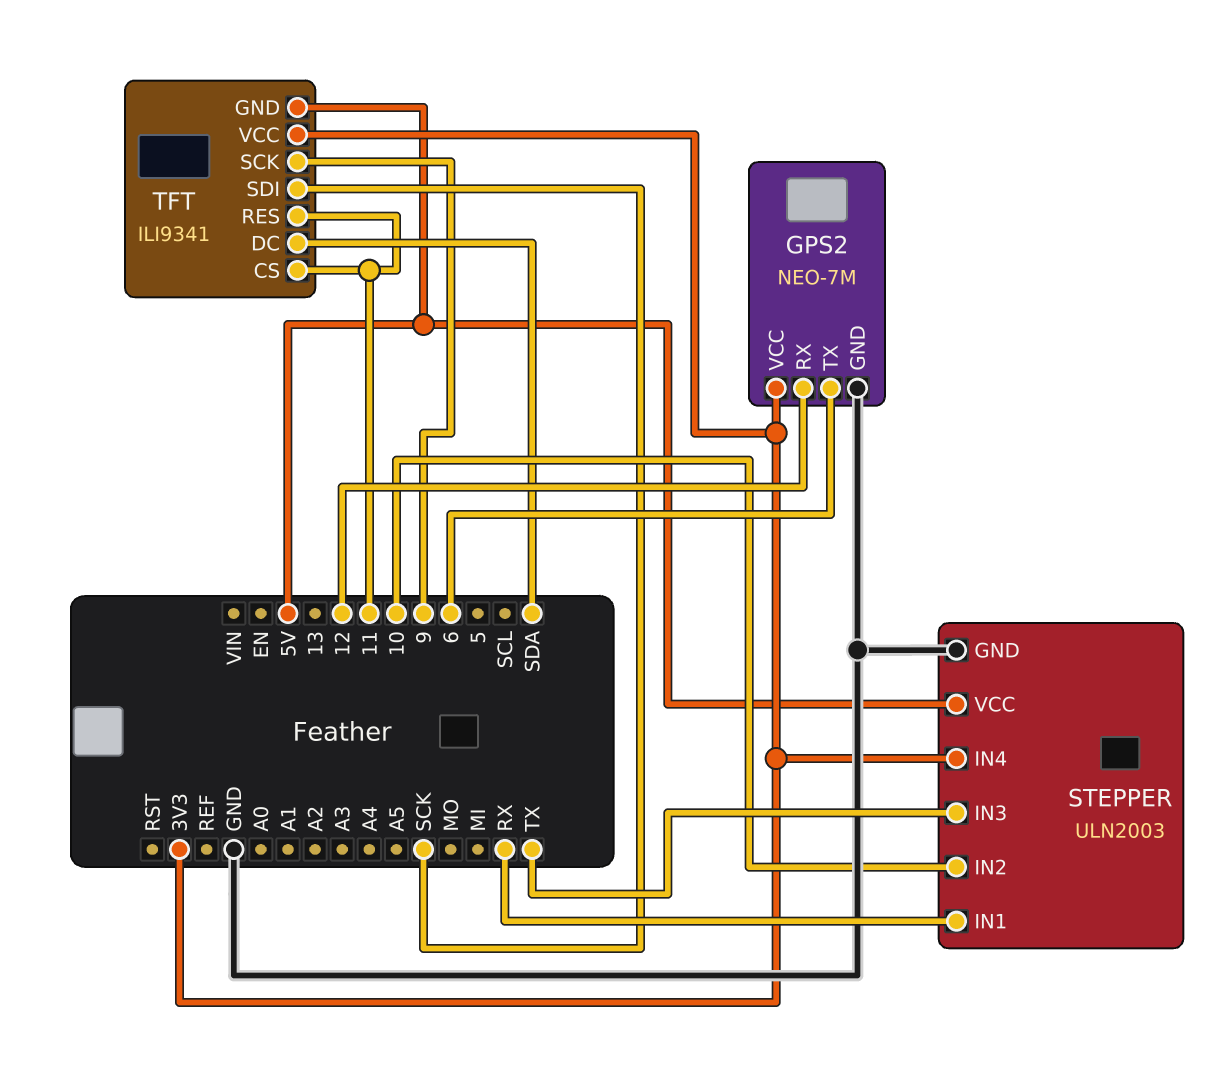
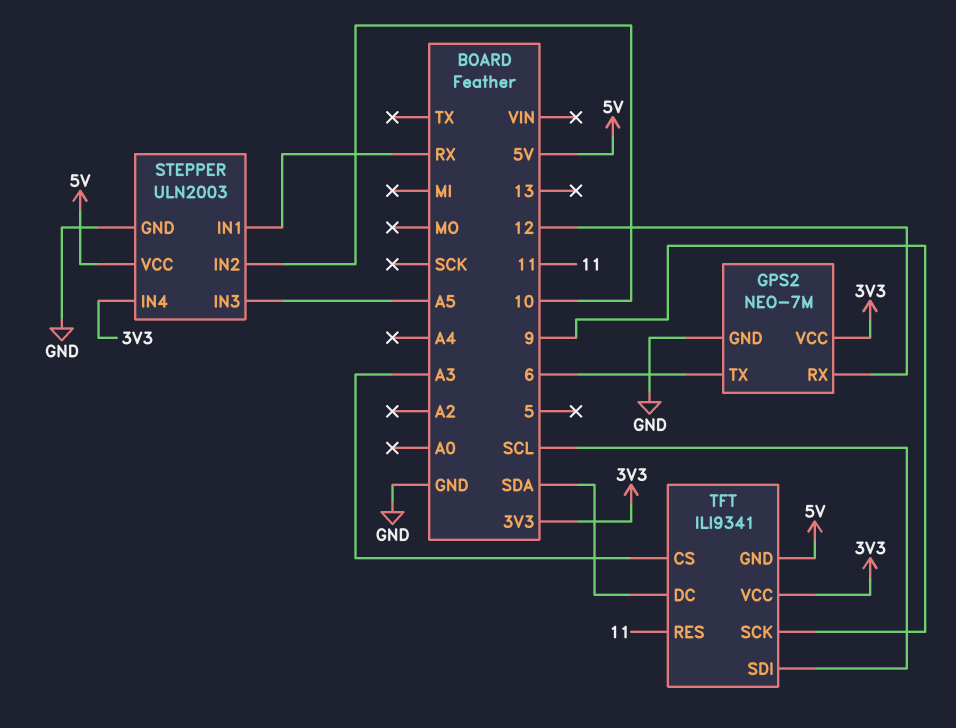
STEPPER pin IN3: TX -> A5
TFT pin CS: 11 -> A3
TFT pin SDI: SCK -> SCL

